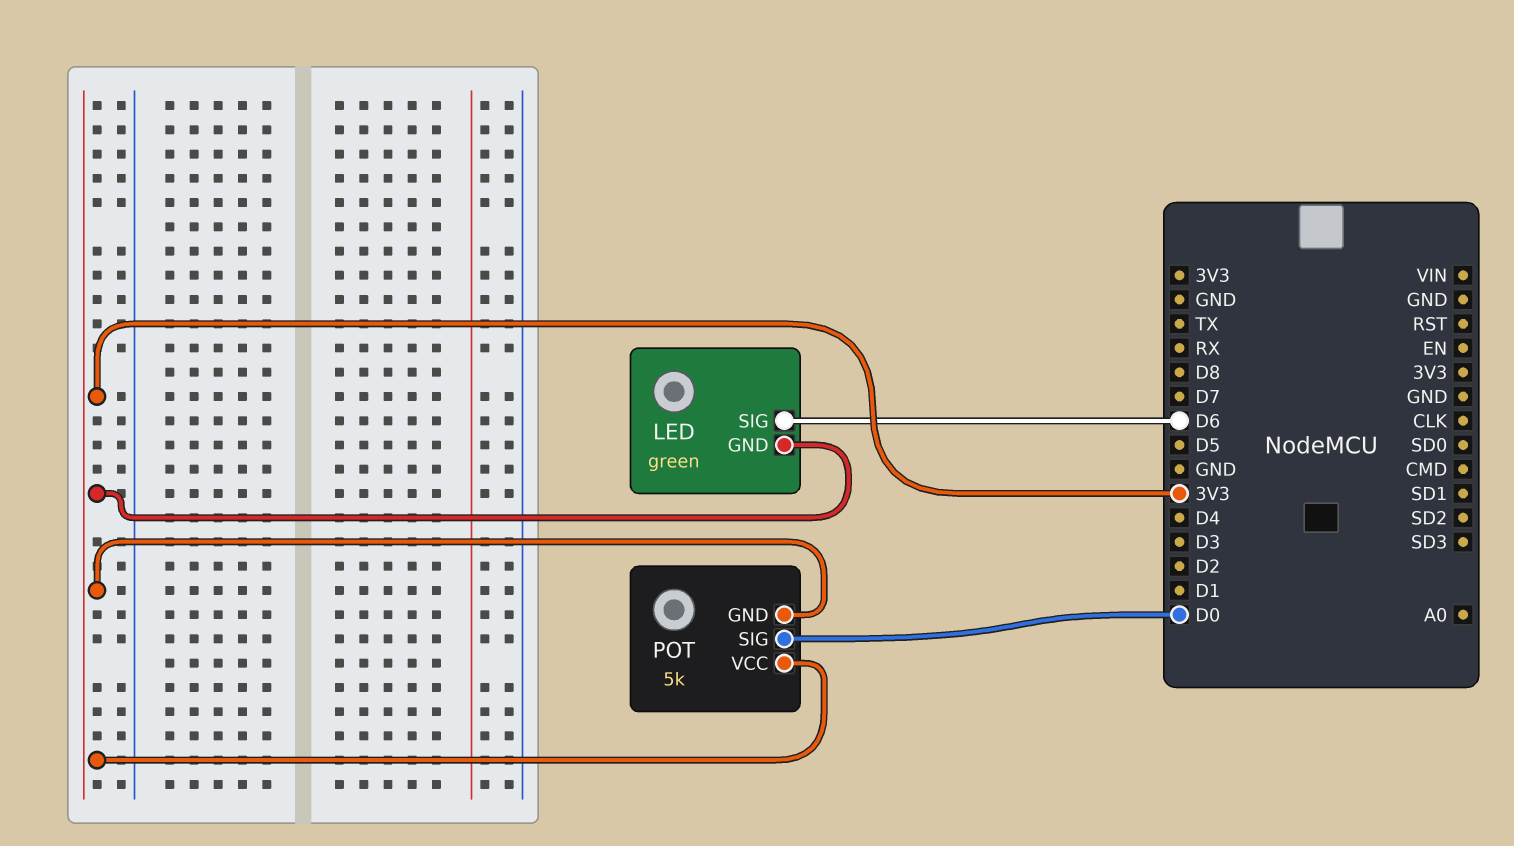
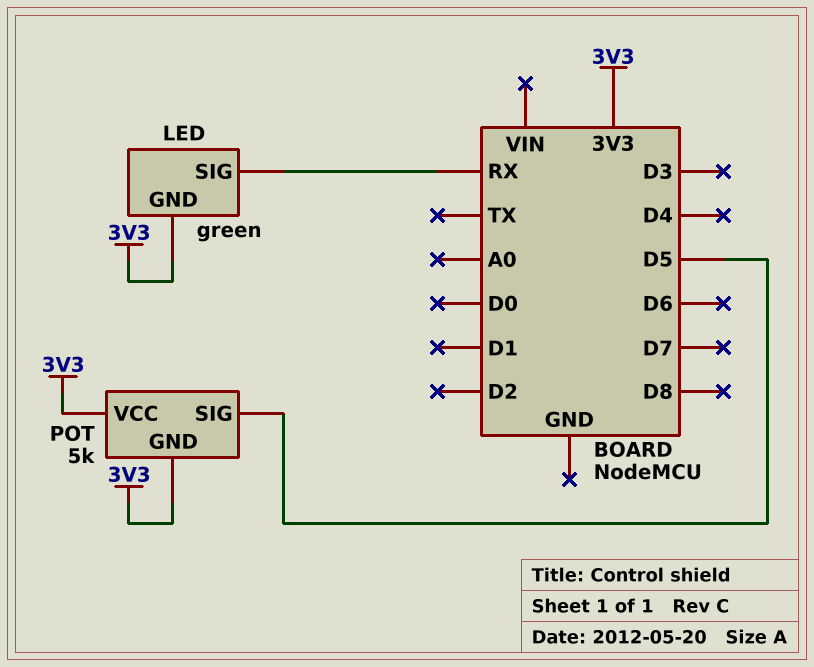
LED pin SIG: D6 -> RX
POT pin SIG: D0 -> D5

